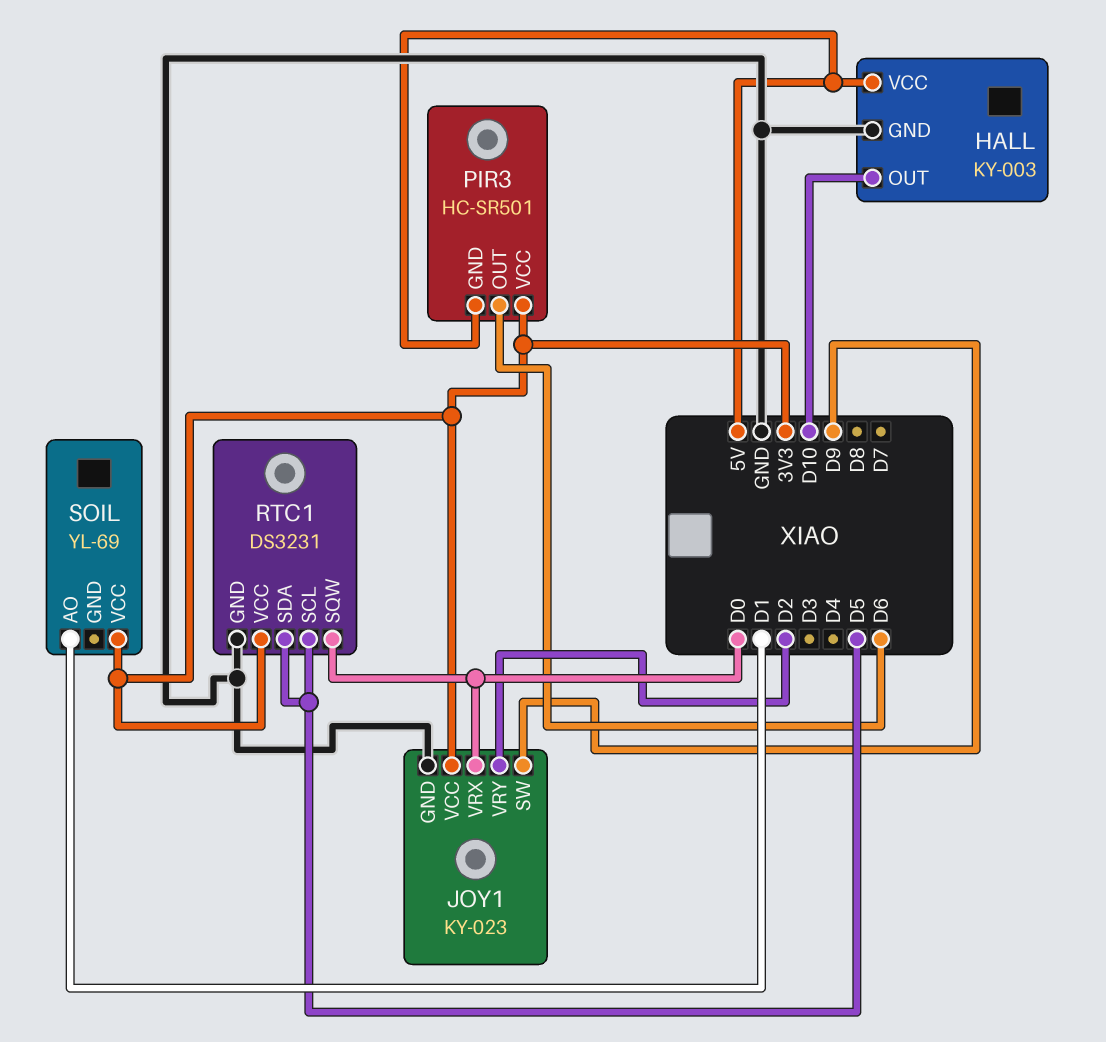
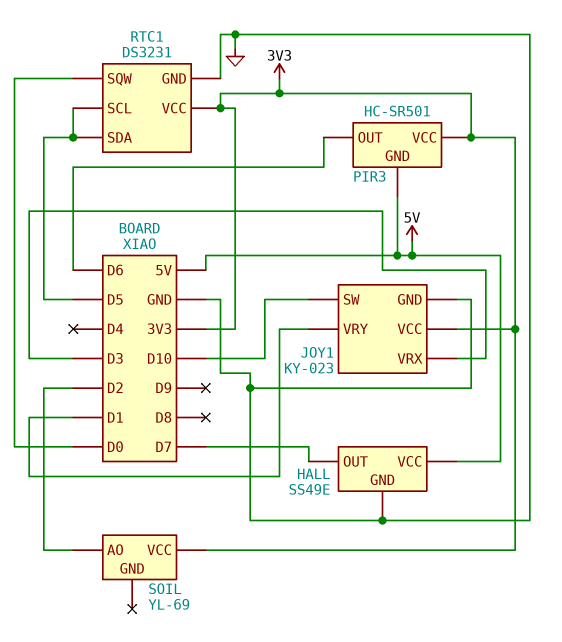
HALL: KY-003 -> SS49E
HALL pin OUT: D10 -> D7
JOY1 pin SW: D9 -> D10
JOY1 pin VRX: D0 -> D3
JOY1 pin VRY: D2 -> D1
SOIL pin AO: D1 -> D2

